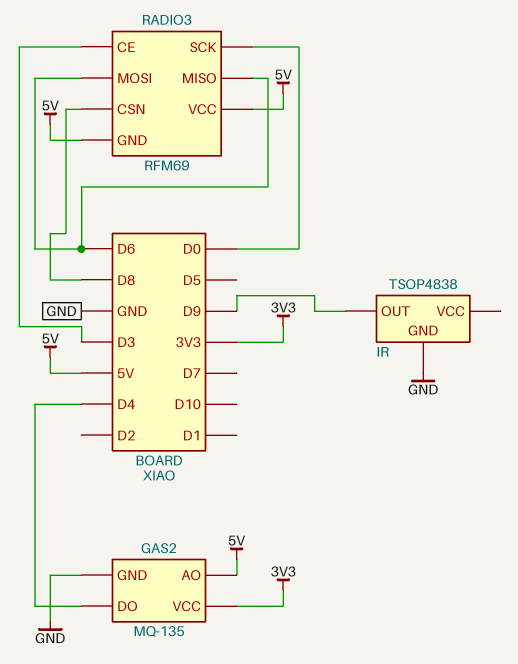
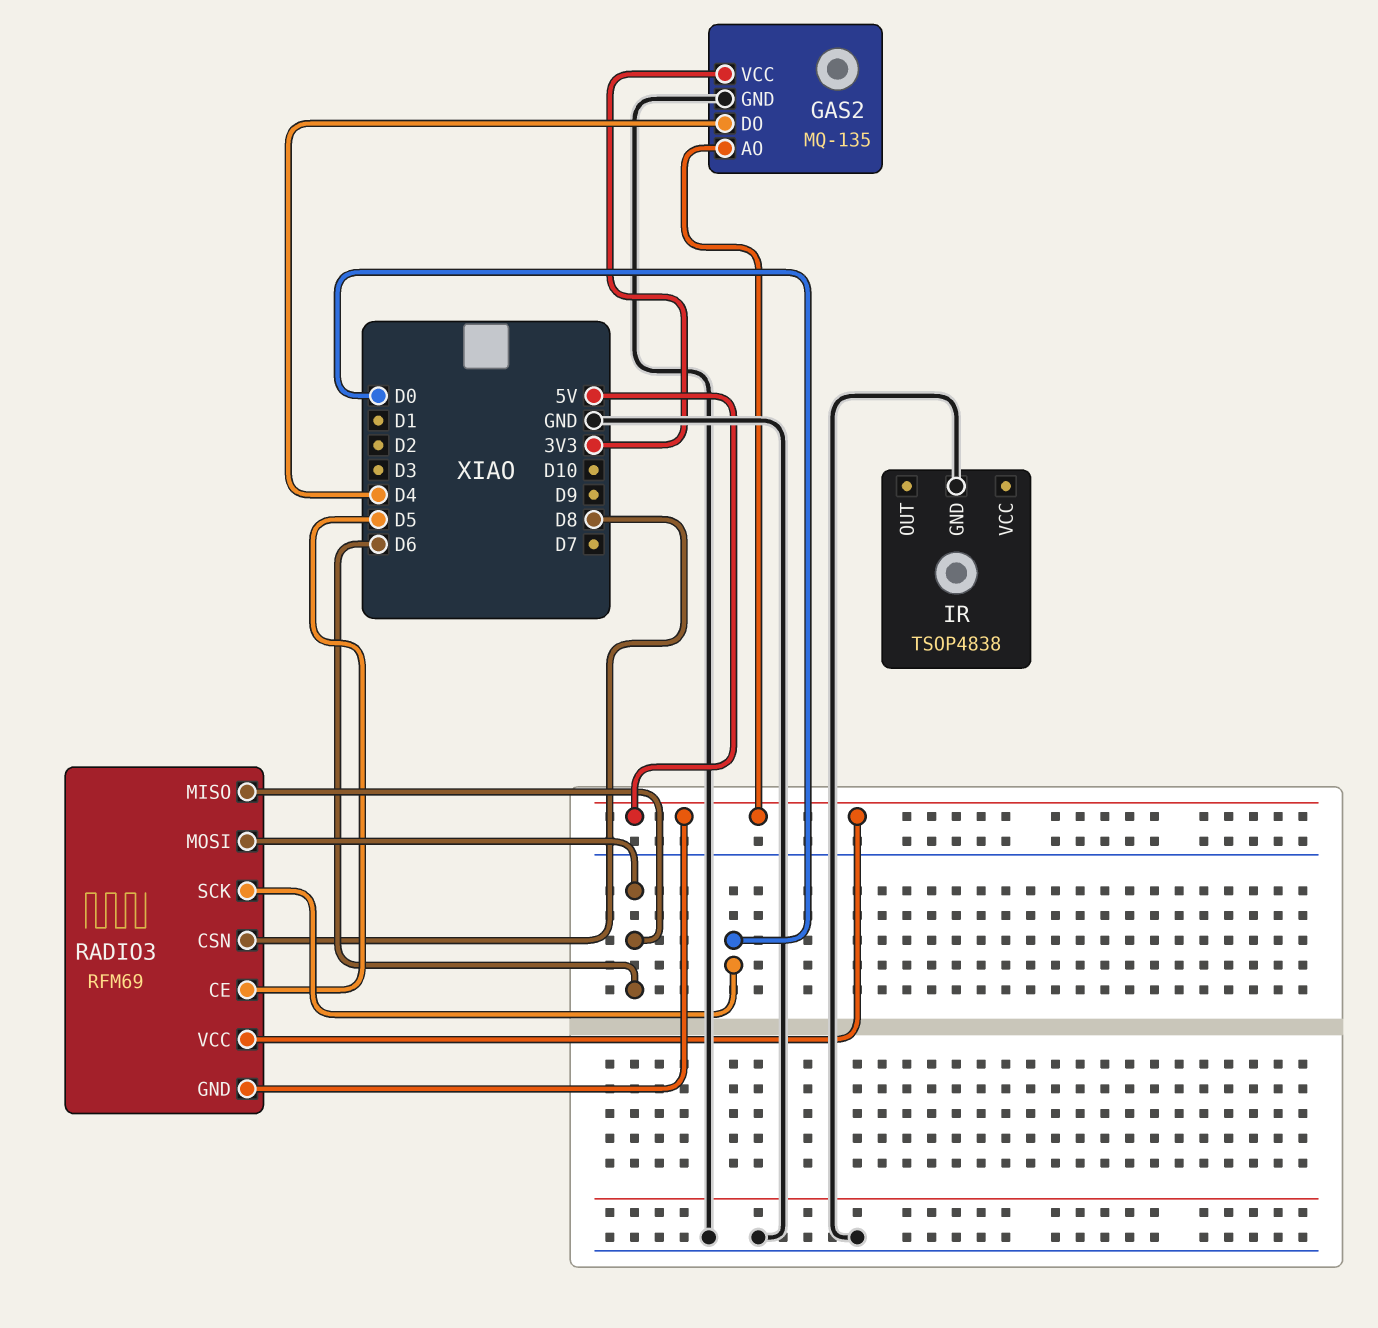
IR pin OUT: D9 -> none
RADIO3 pin CE: D3 -> D5

